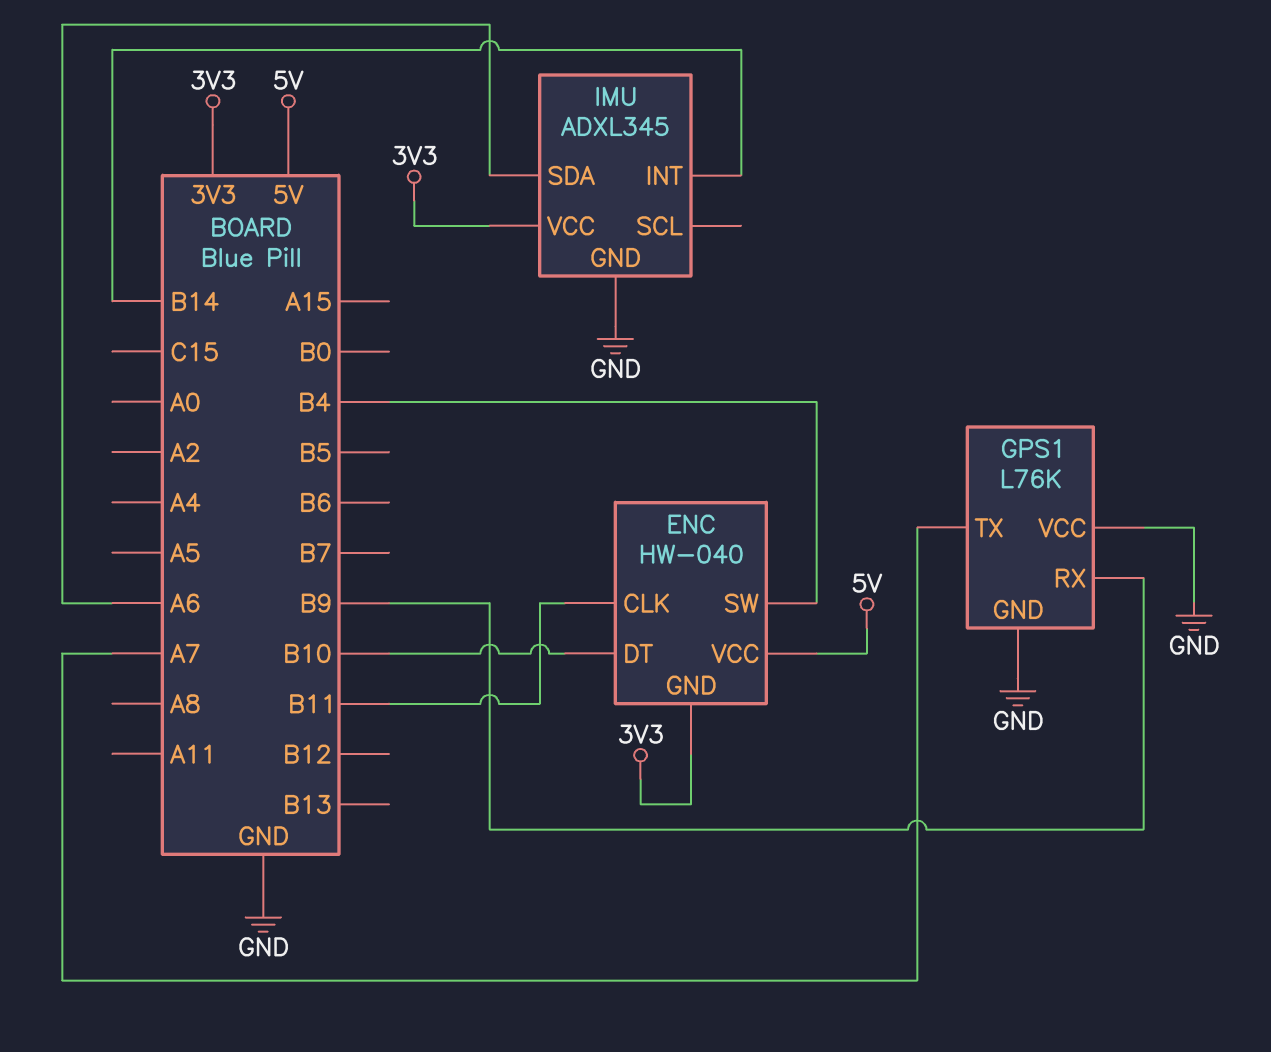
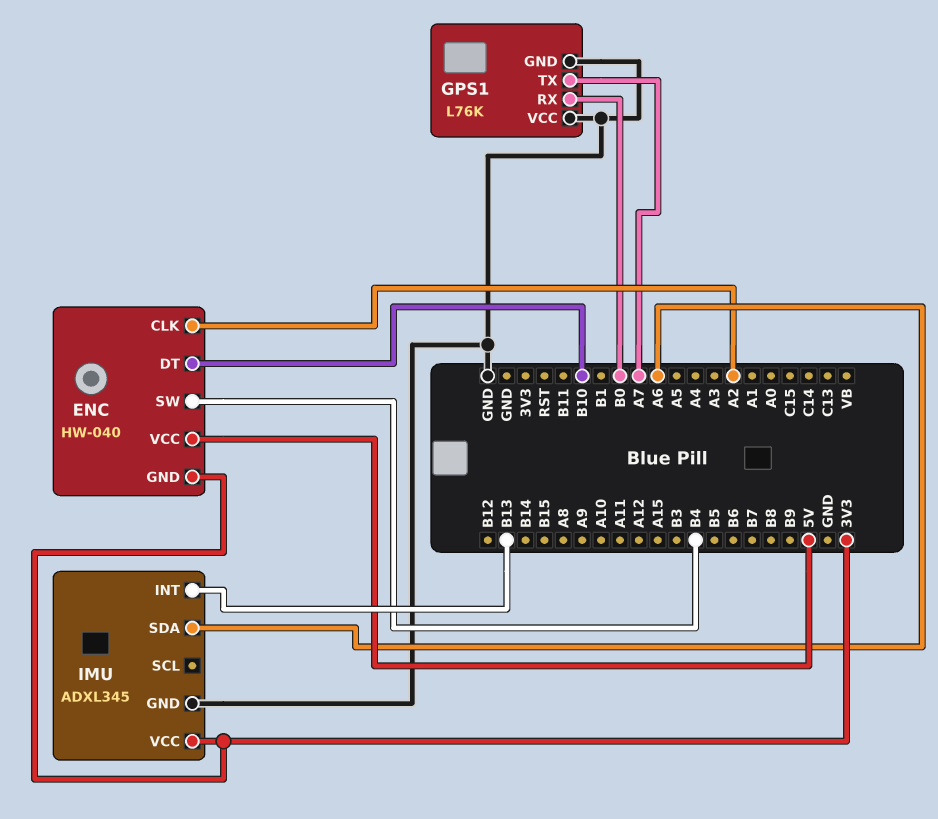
ENC pin CLK: B11 -> A2
GPS1 pin RX: B9 -> B0
IMU pin INT: B14 -> B13

